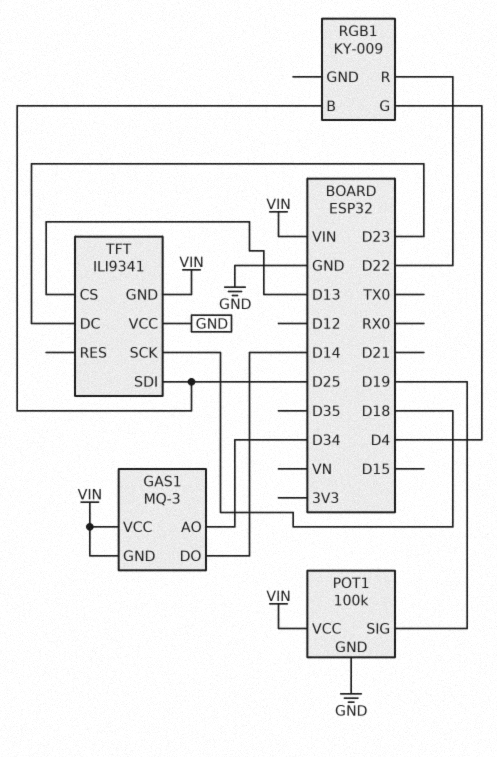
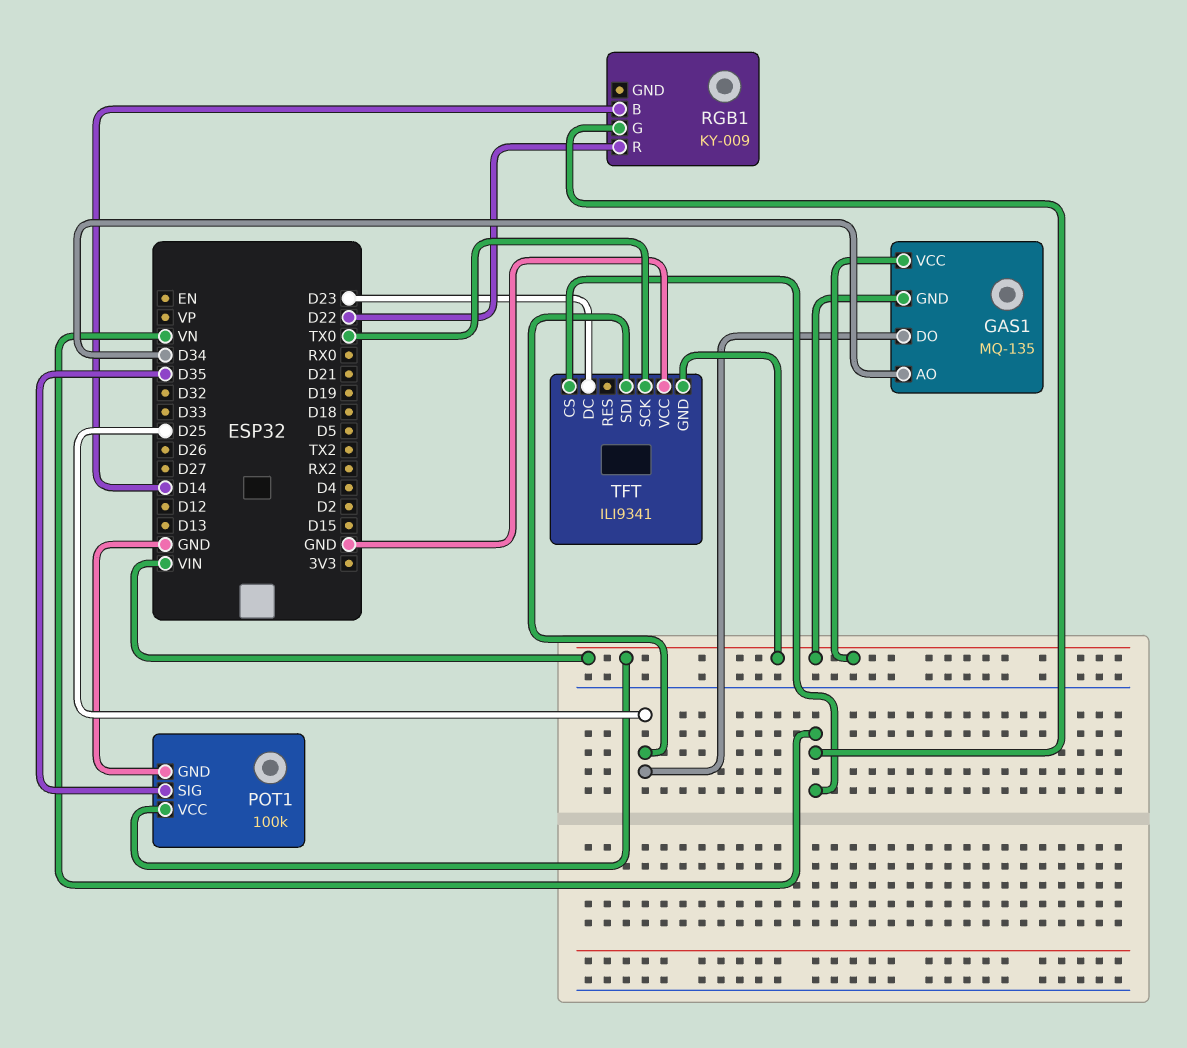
GAS1: MQ-3 -> MQ-135
GAS1 pin DO: D14 -> D25
POT1 pin SIG: D19 -> D35
RGB1 pin B: D25 -> D14
RGB1 pin G: D4 -> VN
TFT pin CS: D13 -> VN
TFT pin SCK: D18 -> TX0

